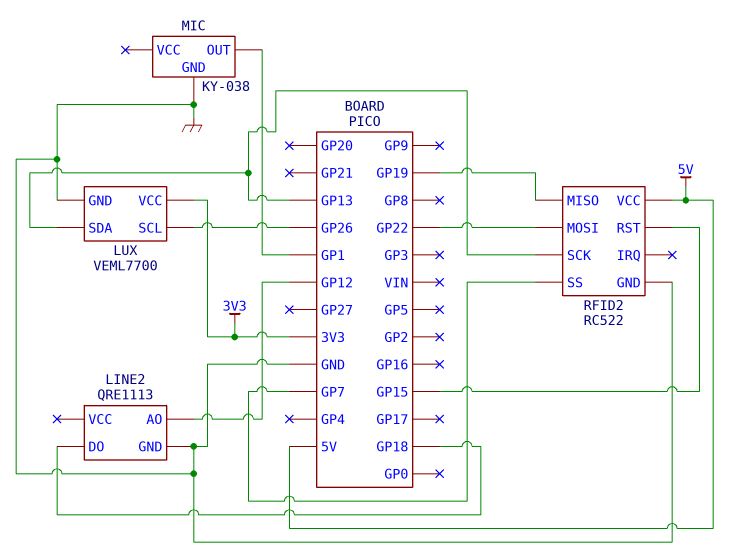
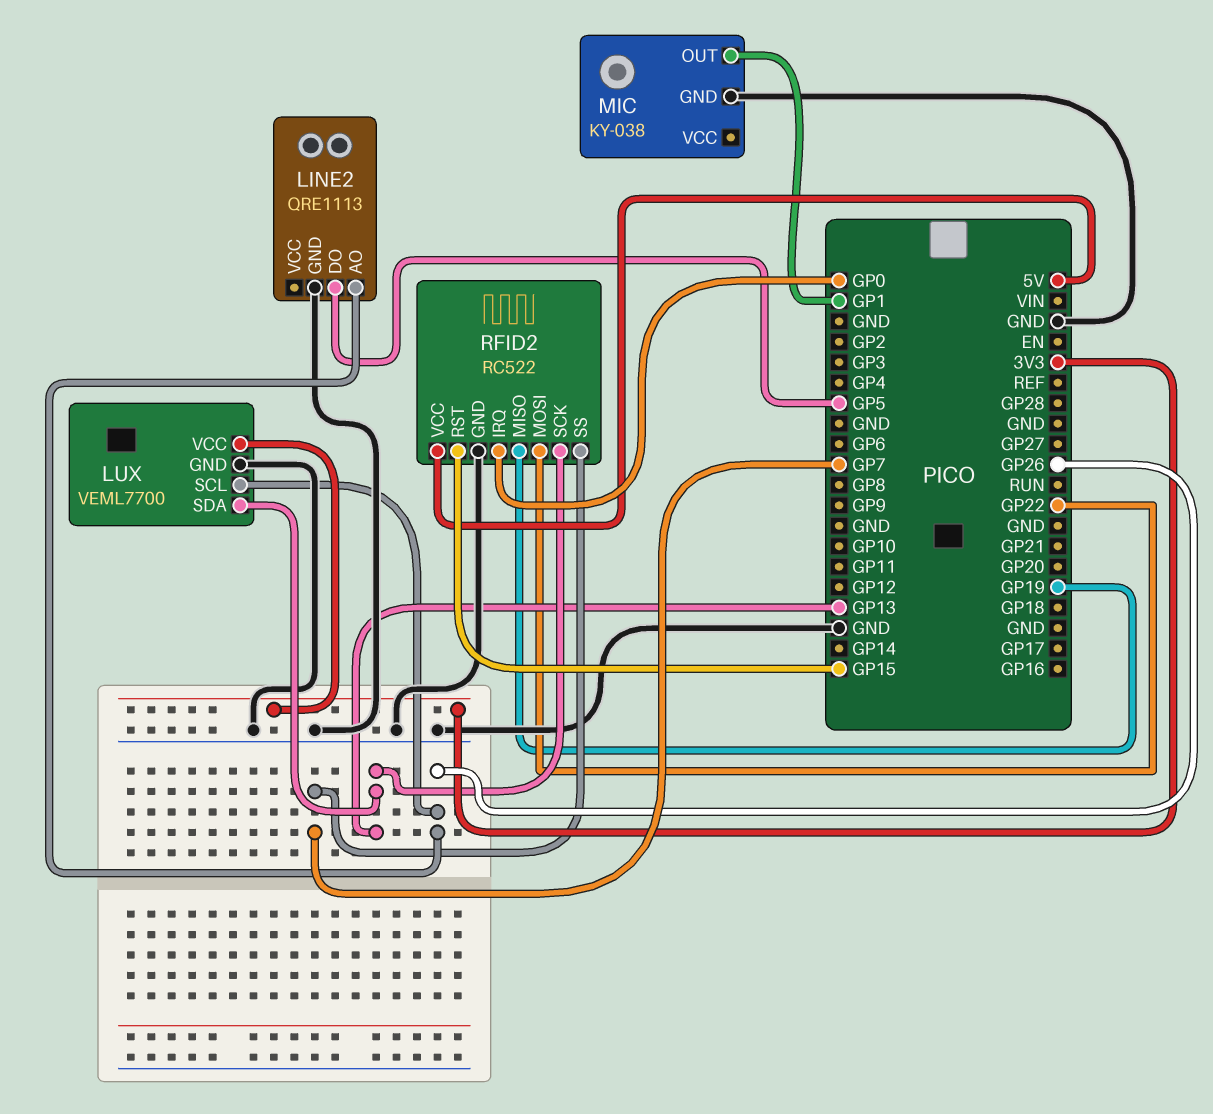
LINE2 pin AO: GP12 -> GP26
LINE2 pin DO: GP18 -> GP5
RFID2 pin IRQ: none -> GP0

